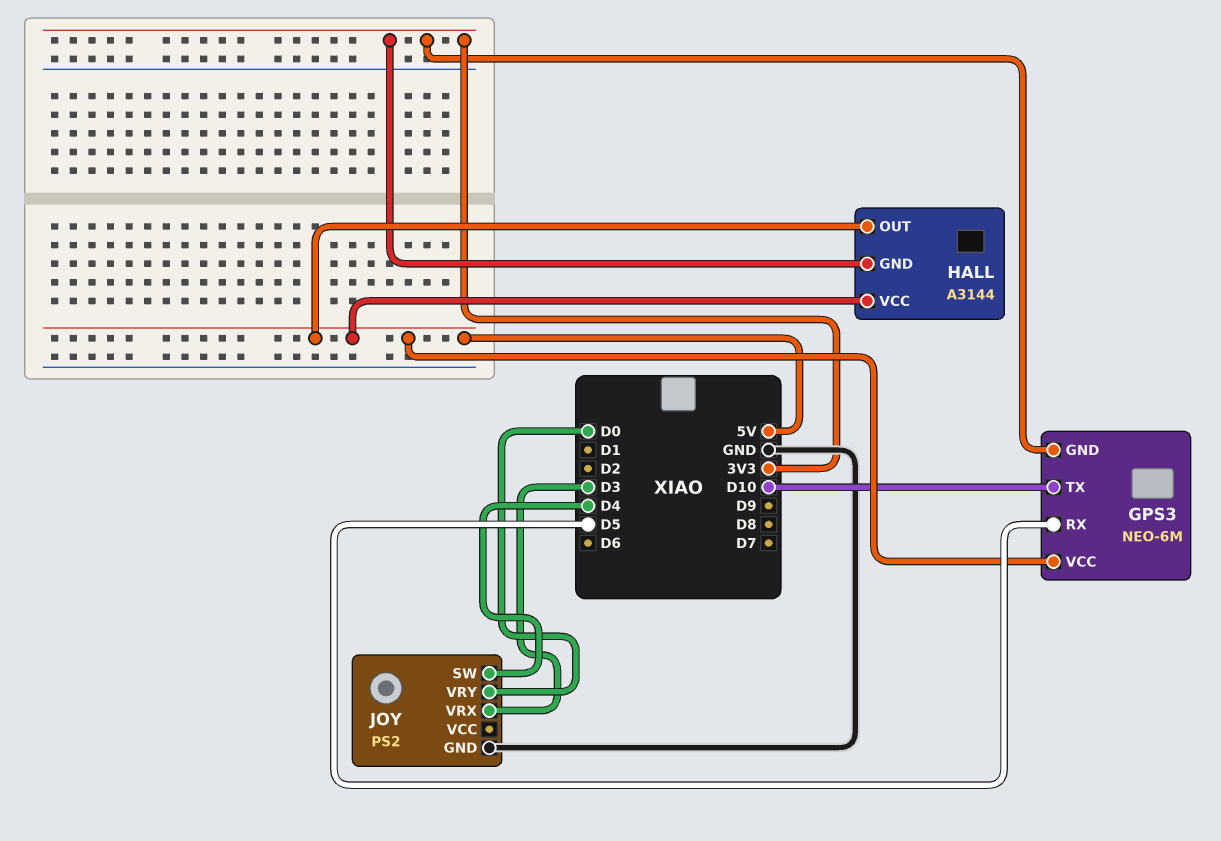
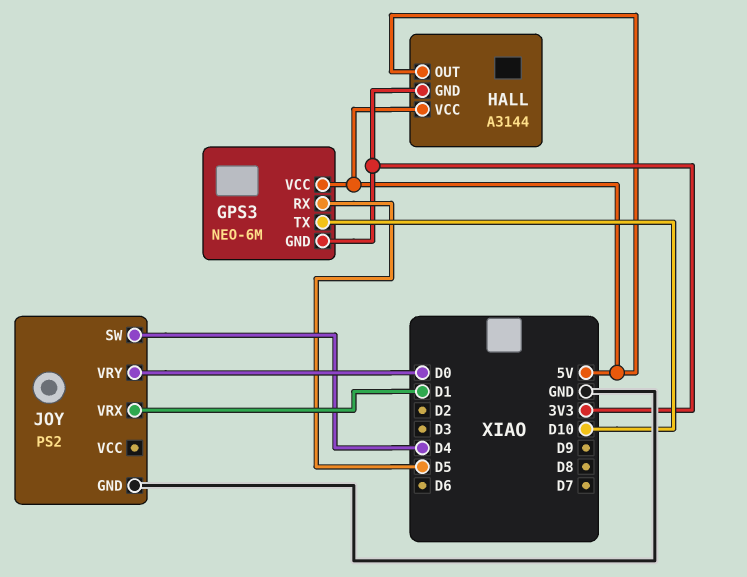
JOY pin VRX: D3 -> D1

